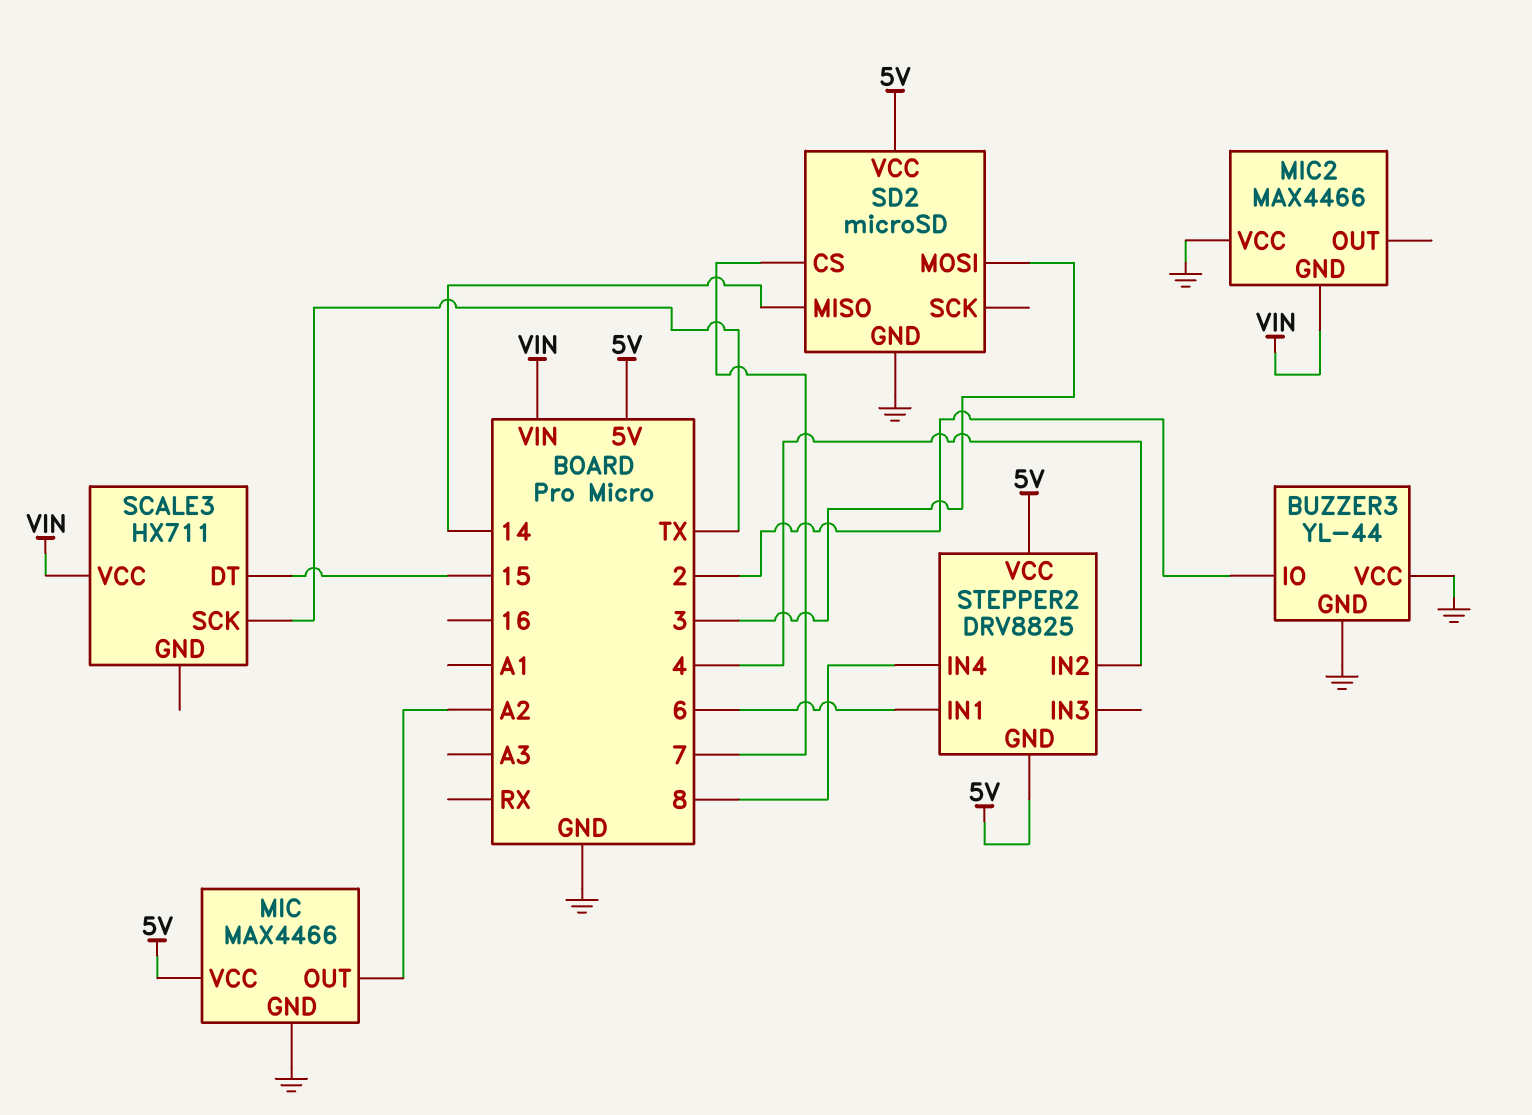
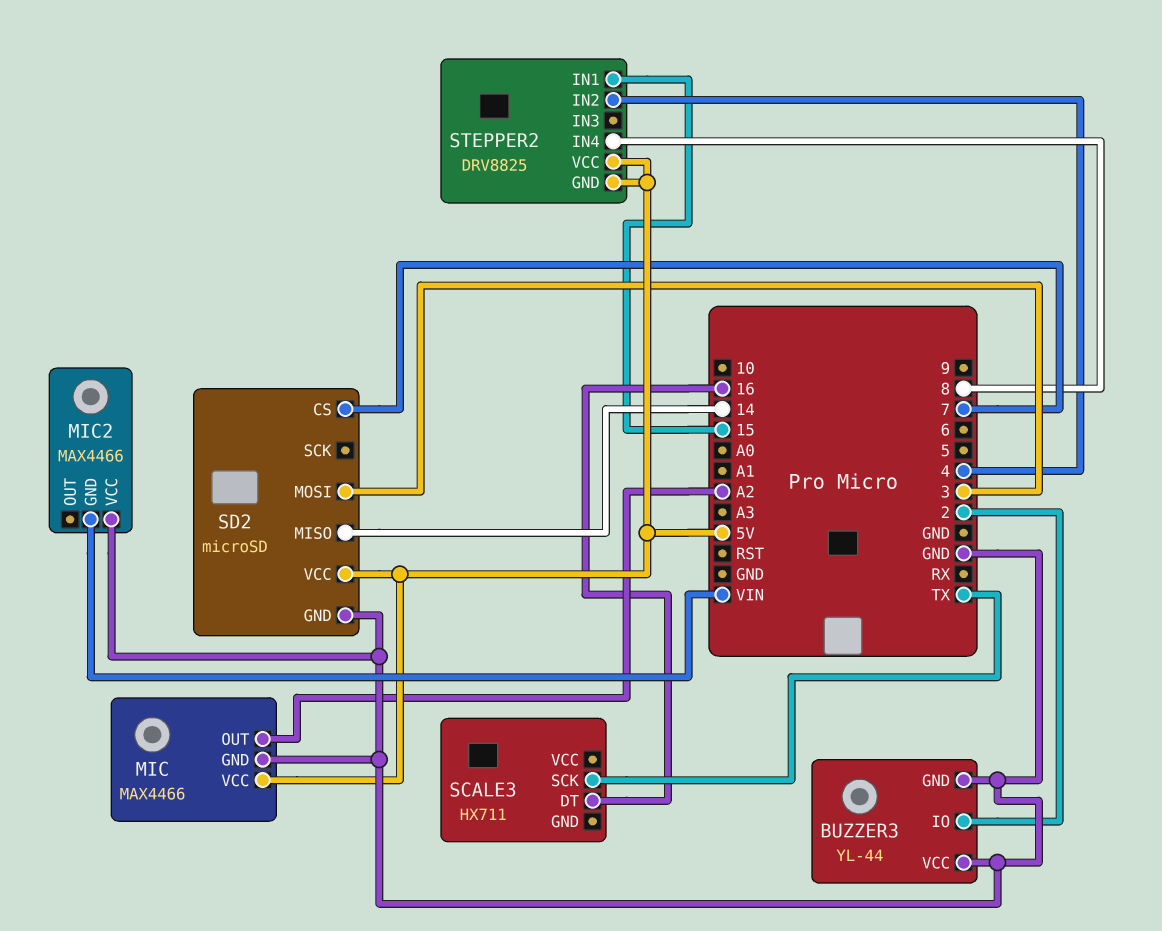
SCALE3 pin DT: 15 -> 16
SCALE3 pin VCC: VIN -> none
STEPPER2 pin IN1: 6 -> 15

